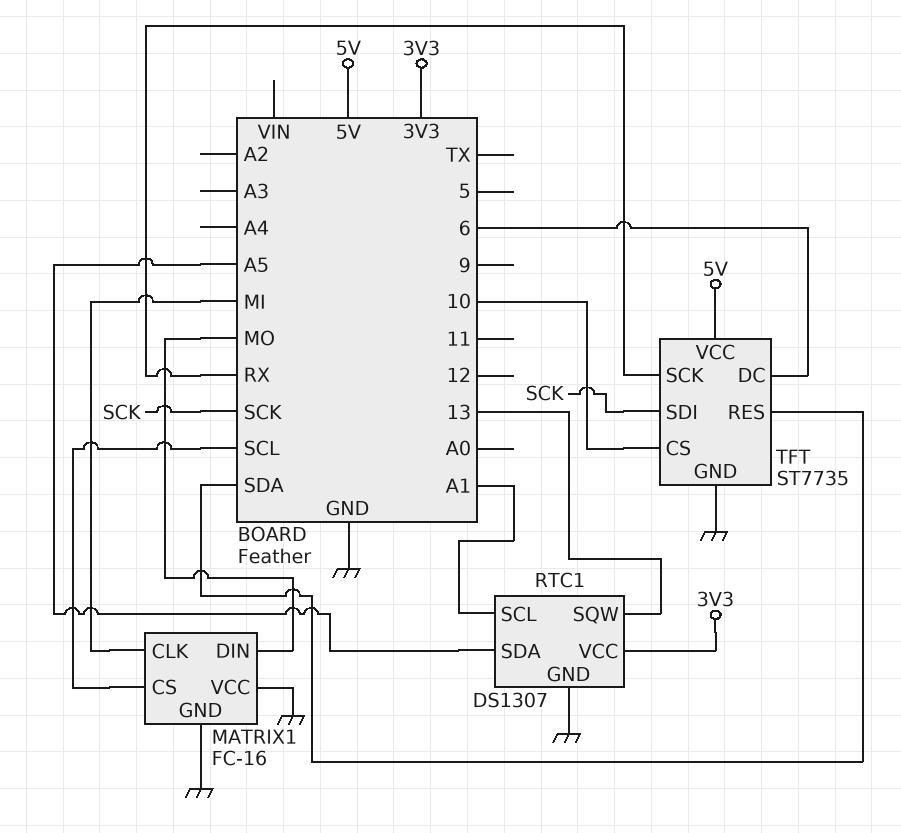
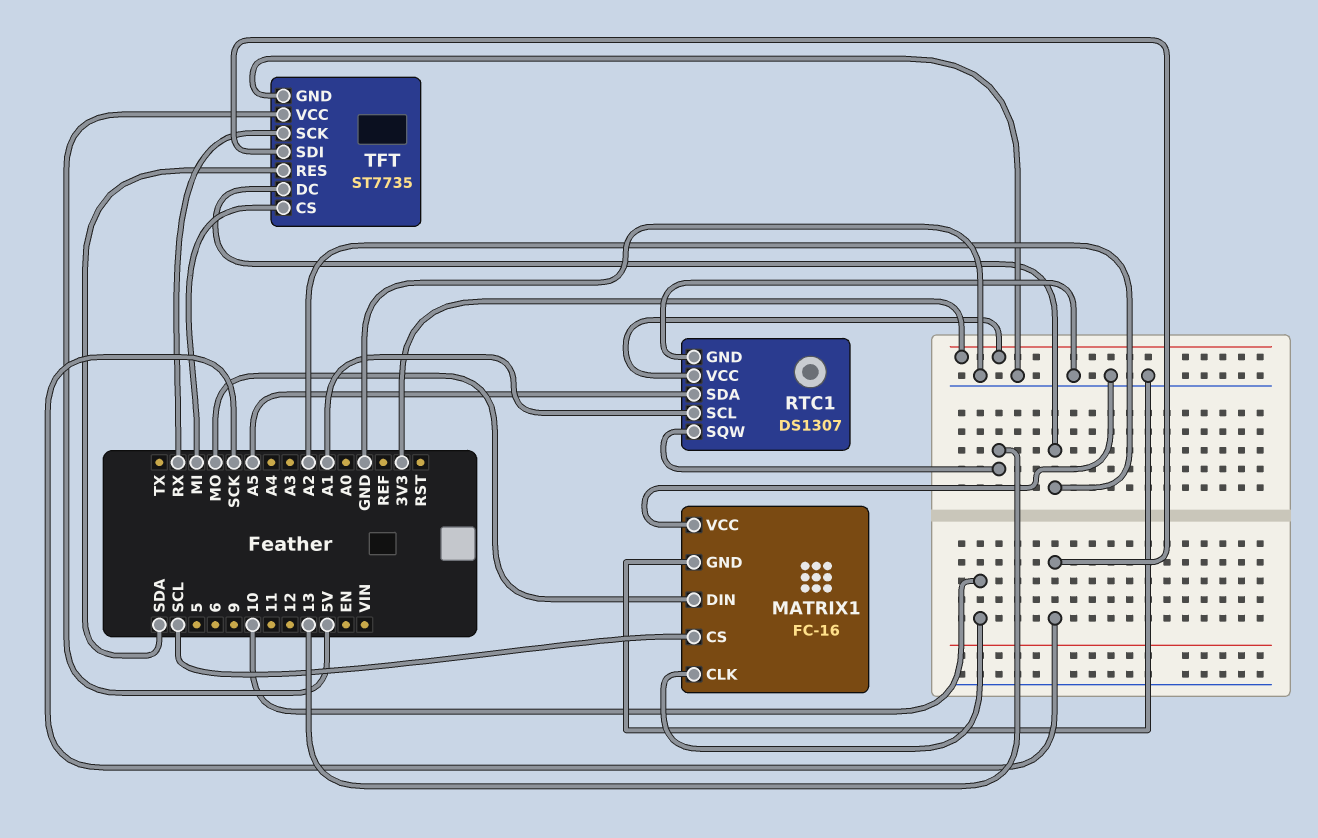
MATRIX1 pin CLK: MI -> 10
TFT pin CS: 10 -> MI
TFT pin DC: 6 -> A2

